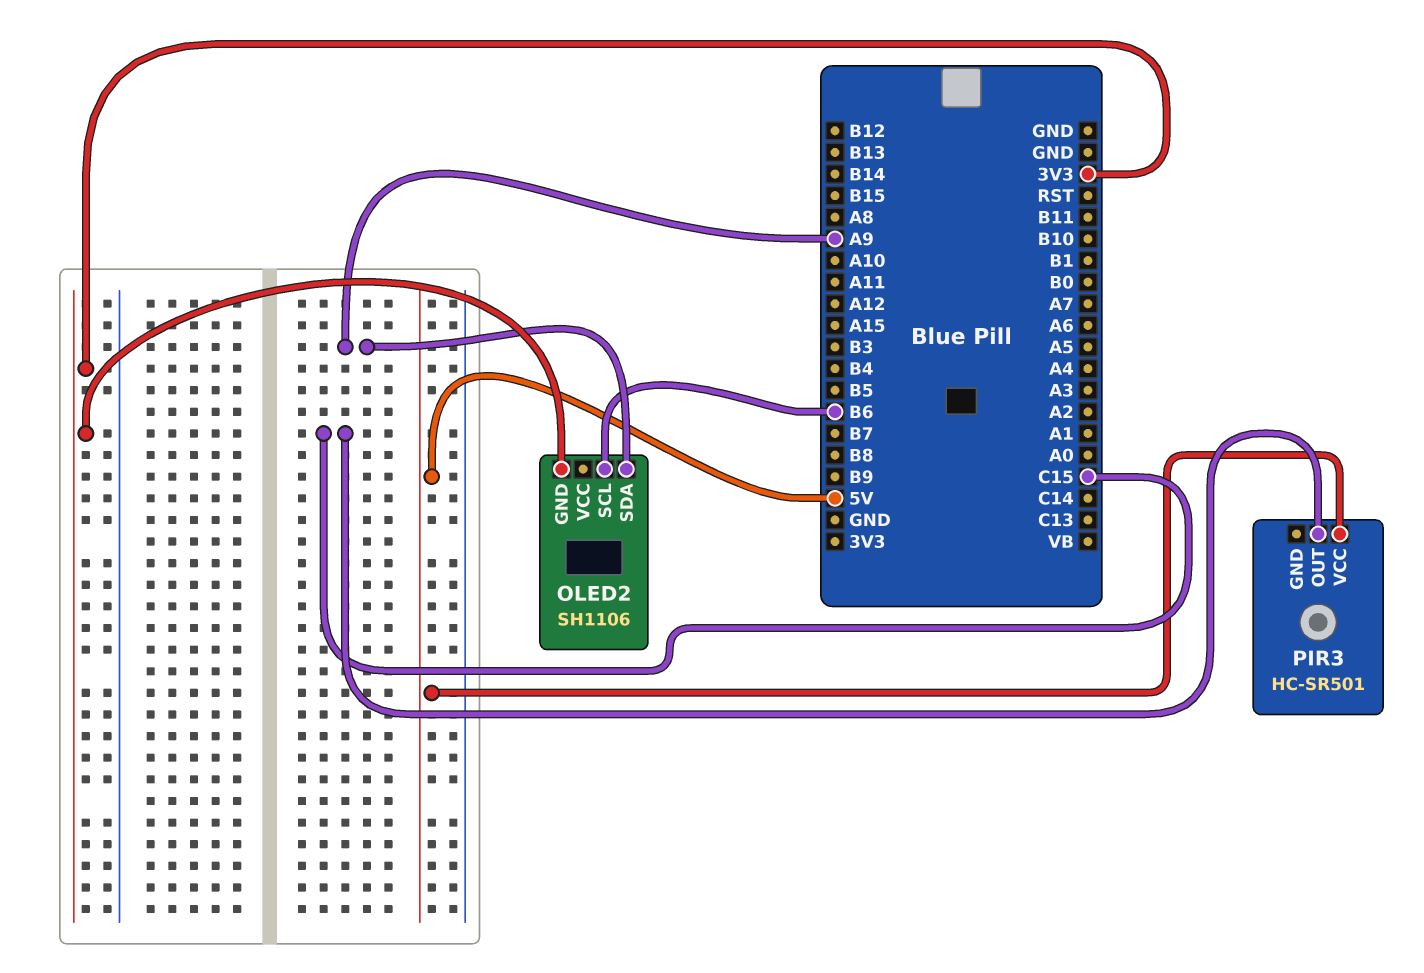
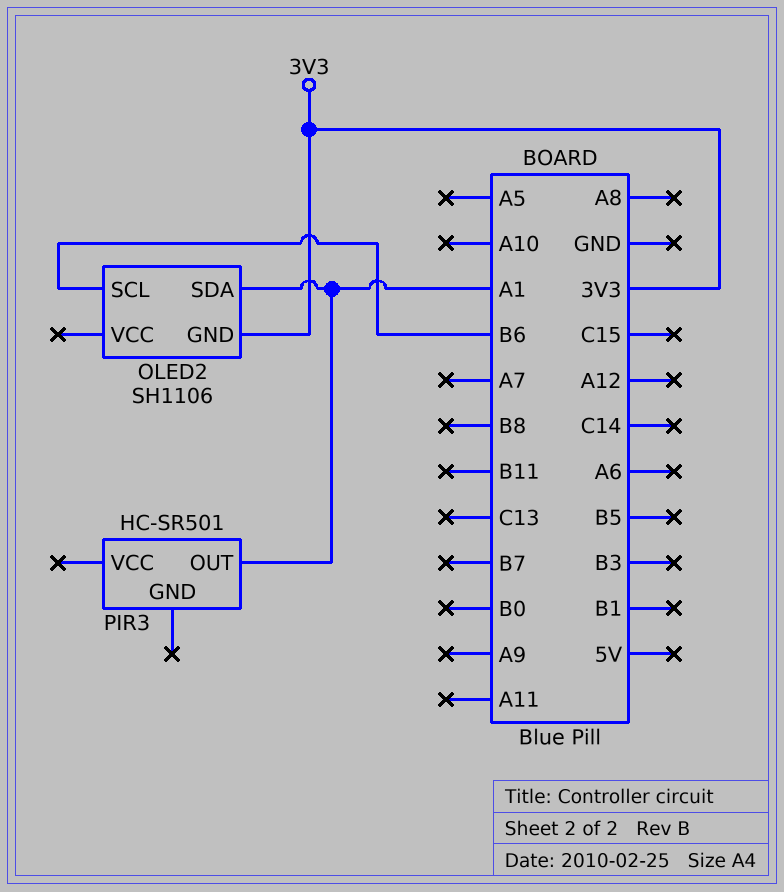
OLED2 pin SDA: A9 -> A1
PIR3 pin OUT: C15 -> A1
PIR3 pin VCC: 5V -> none

